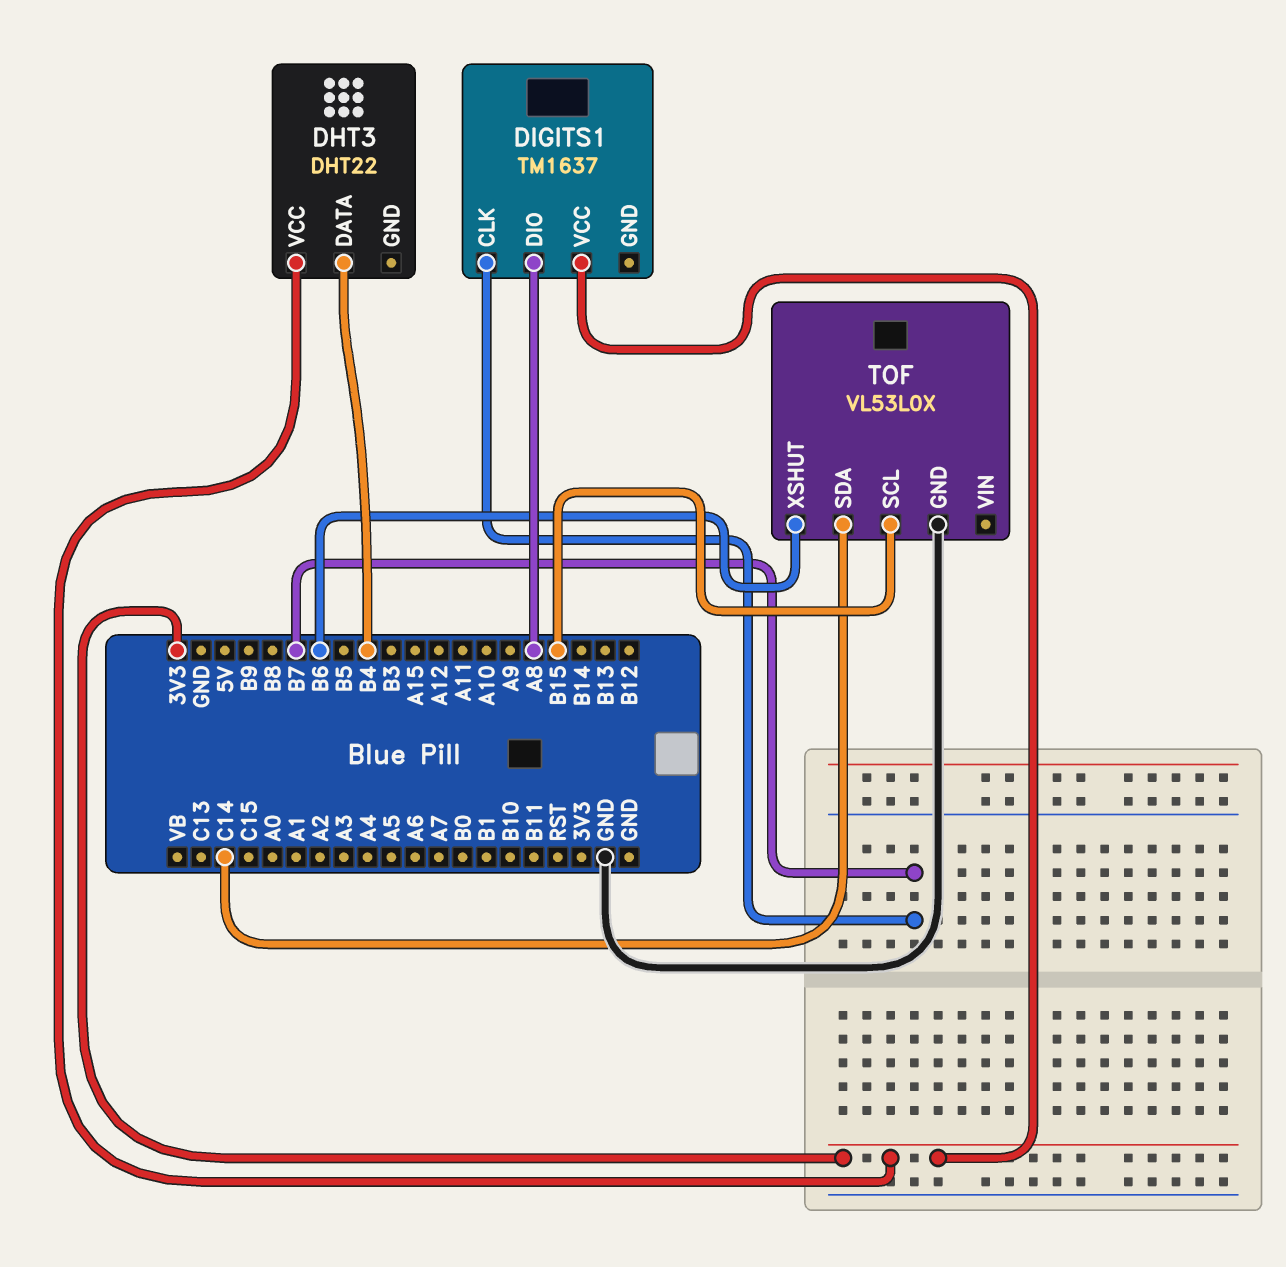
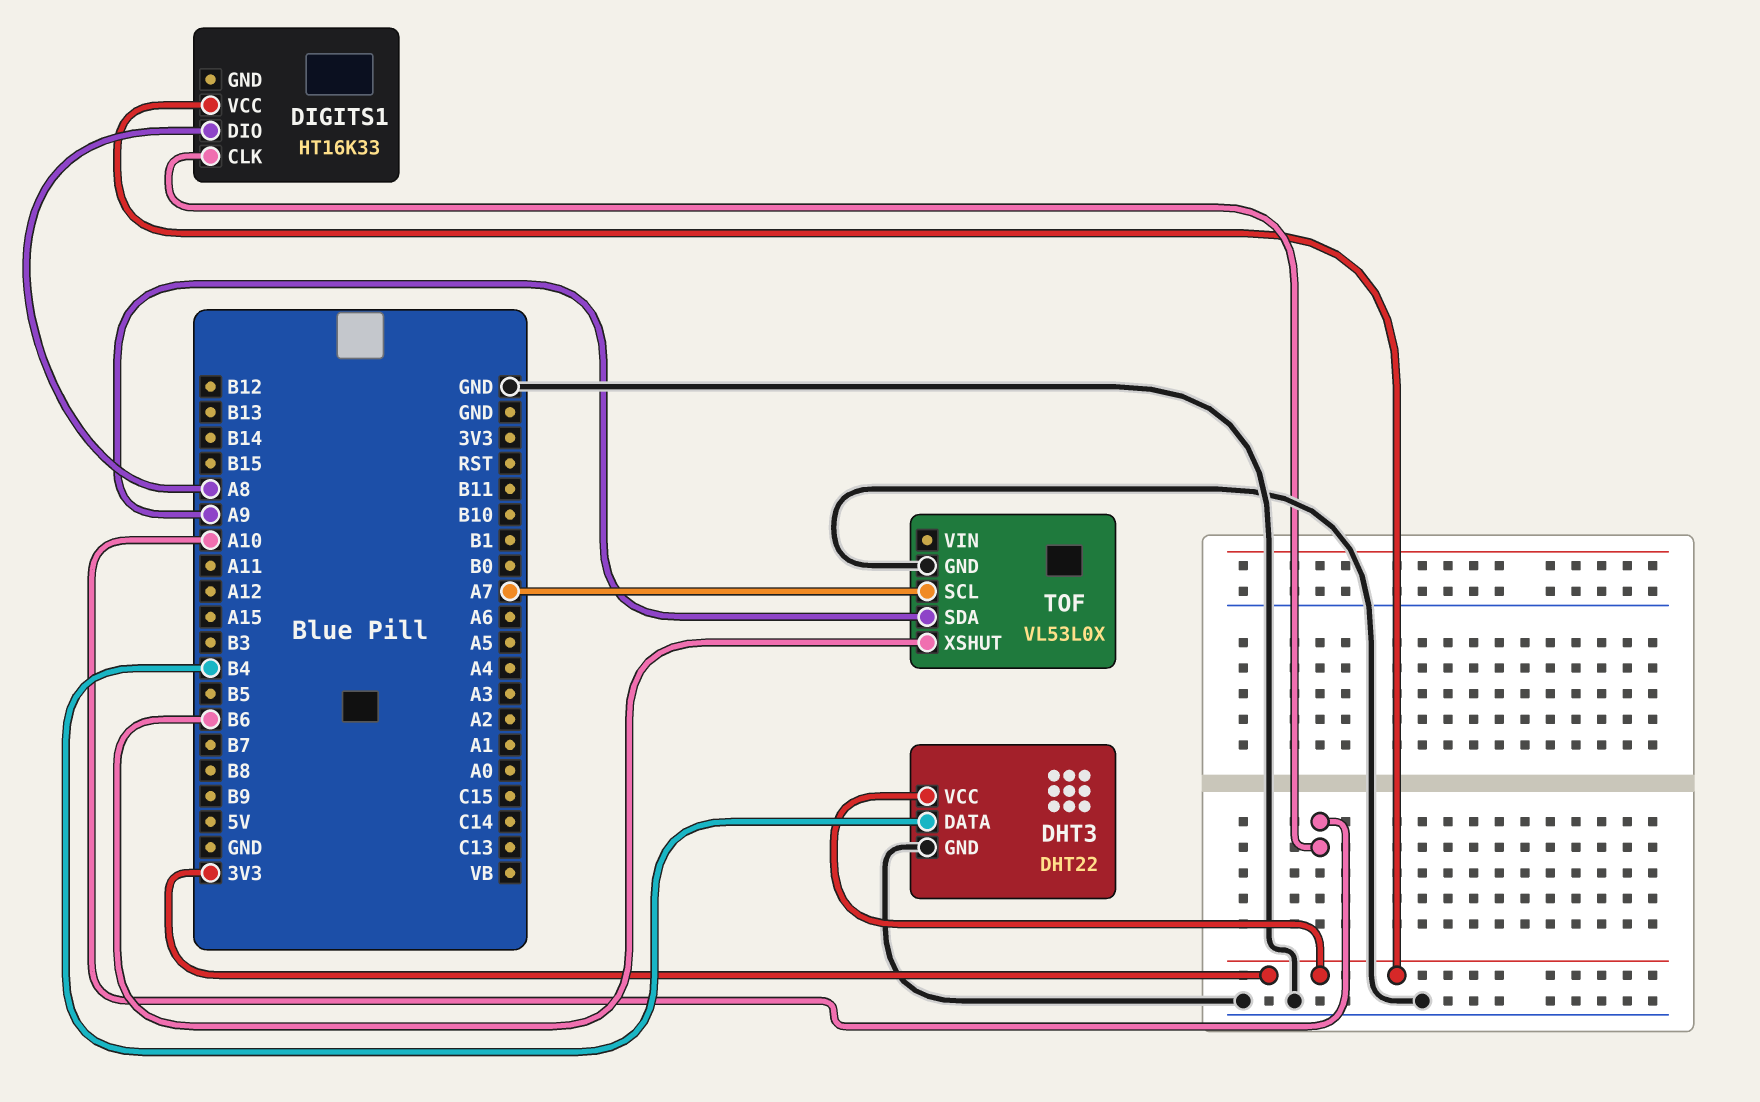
DHT3 pin GND: none -> GND
DIGITS1: TM1637 -> HT16K33
DIGITS1 pin CLK: B7 -> A10
TOF pin SCL: B15 -> A7
TOF pin SDA: C14 -> A9

